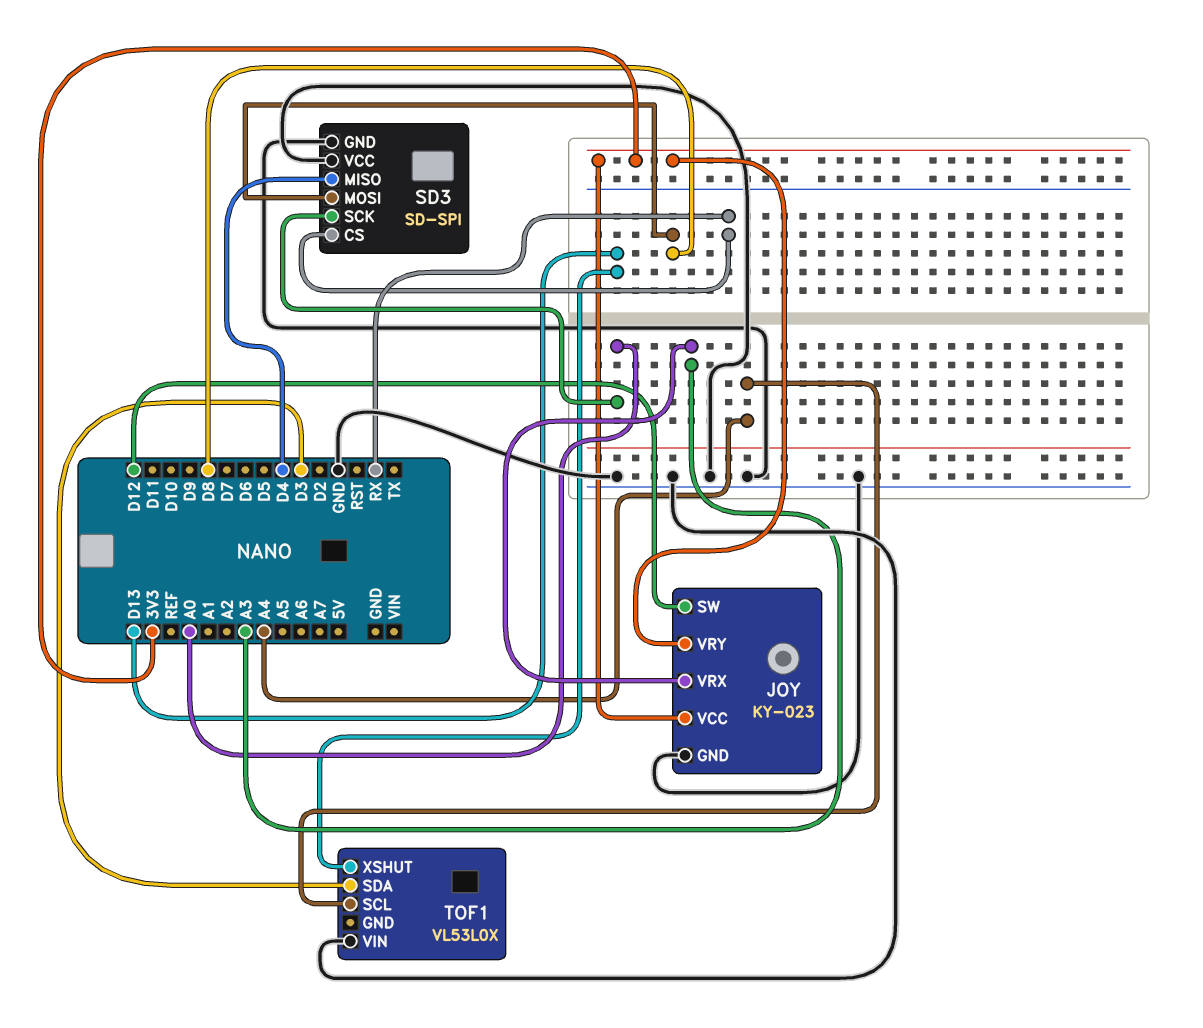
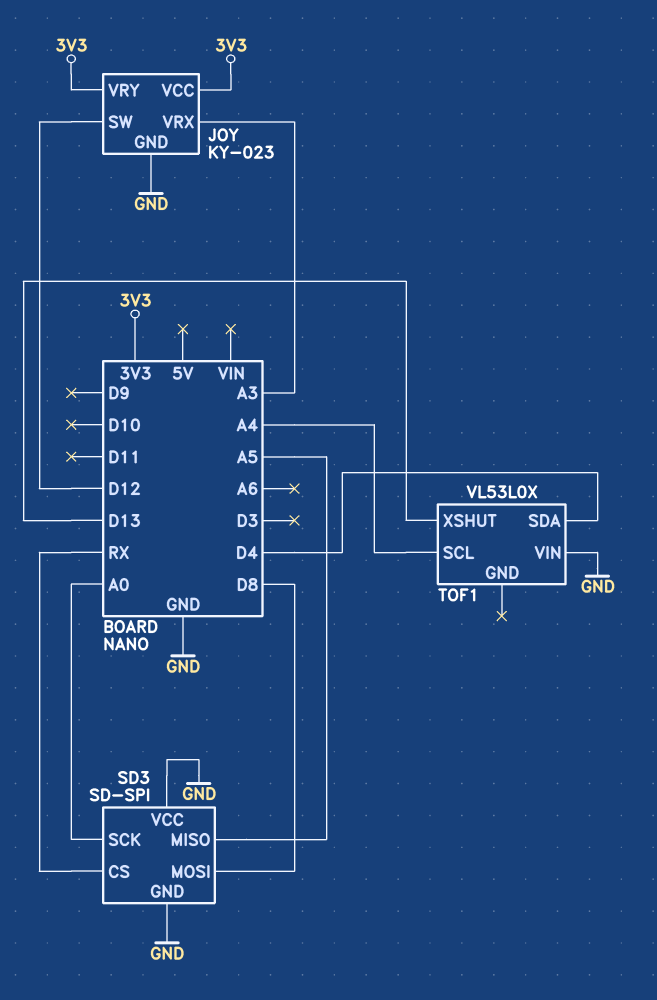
SD3 pin MISO: D4 -> A5
TOF1 pin SDA: D3 -> D4

